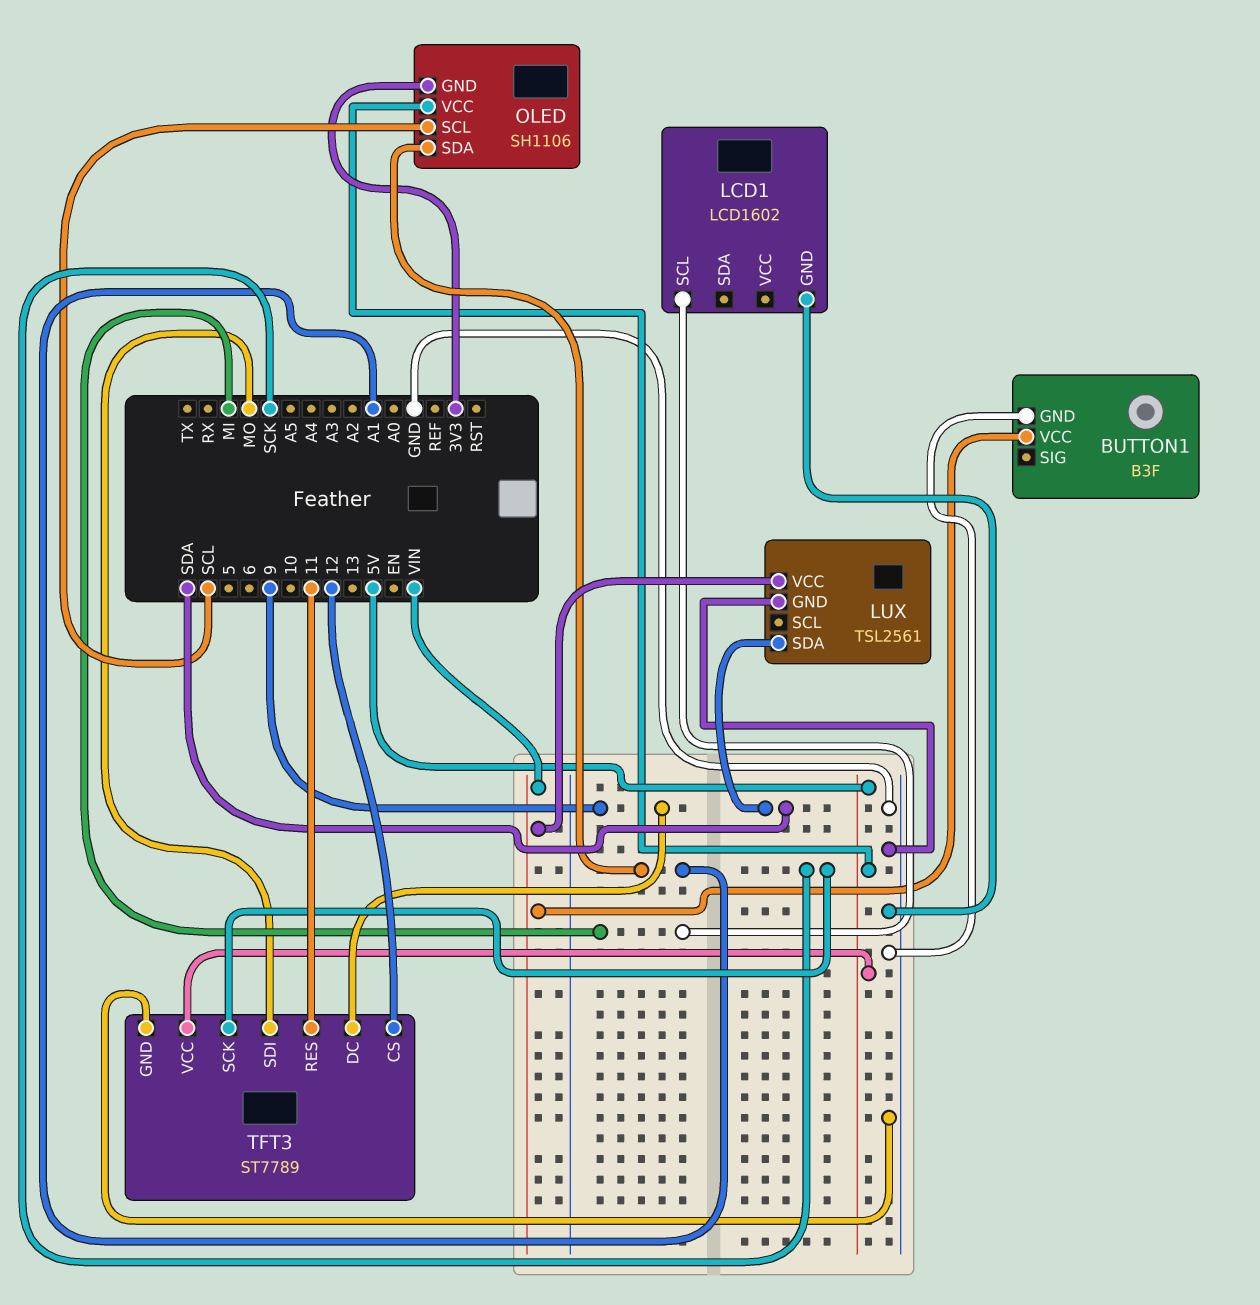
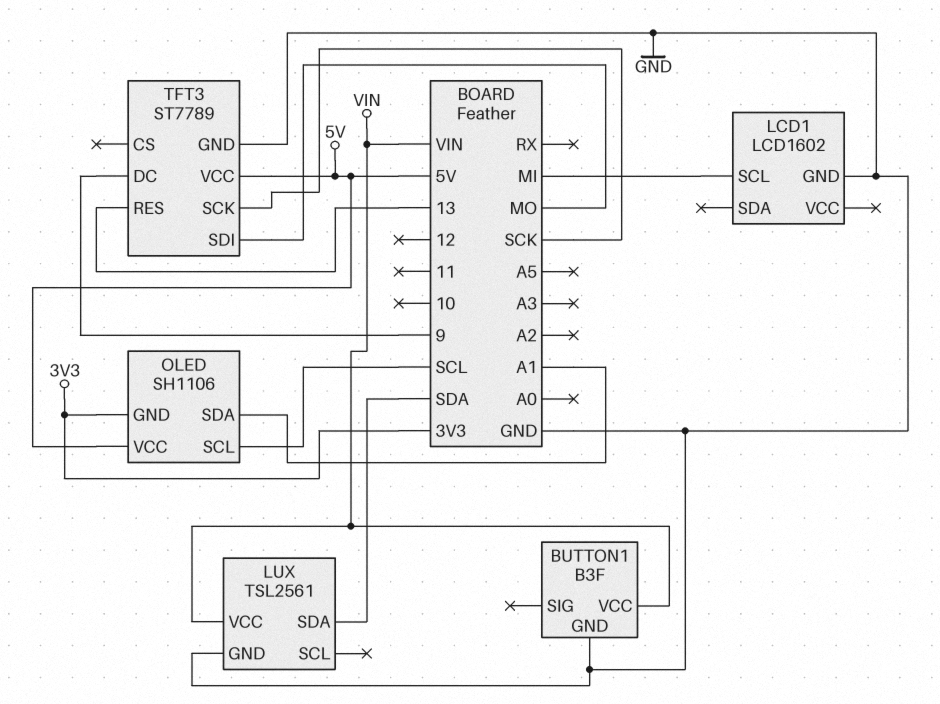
TFT3 pin CS: 12 -> none
TFT3 pin RES: 11 -> 13

